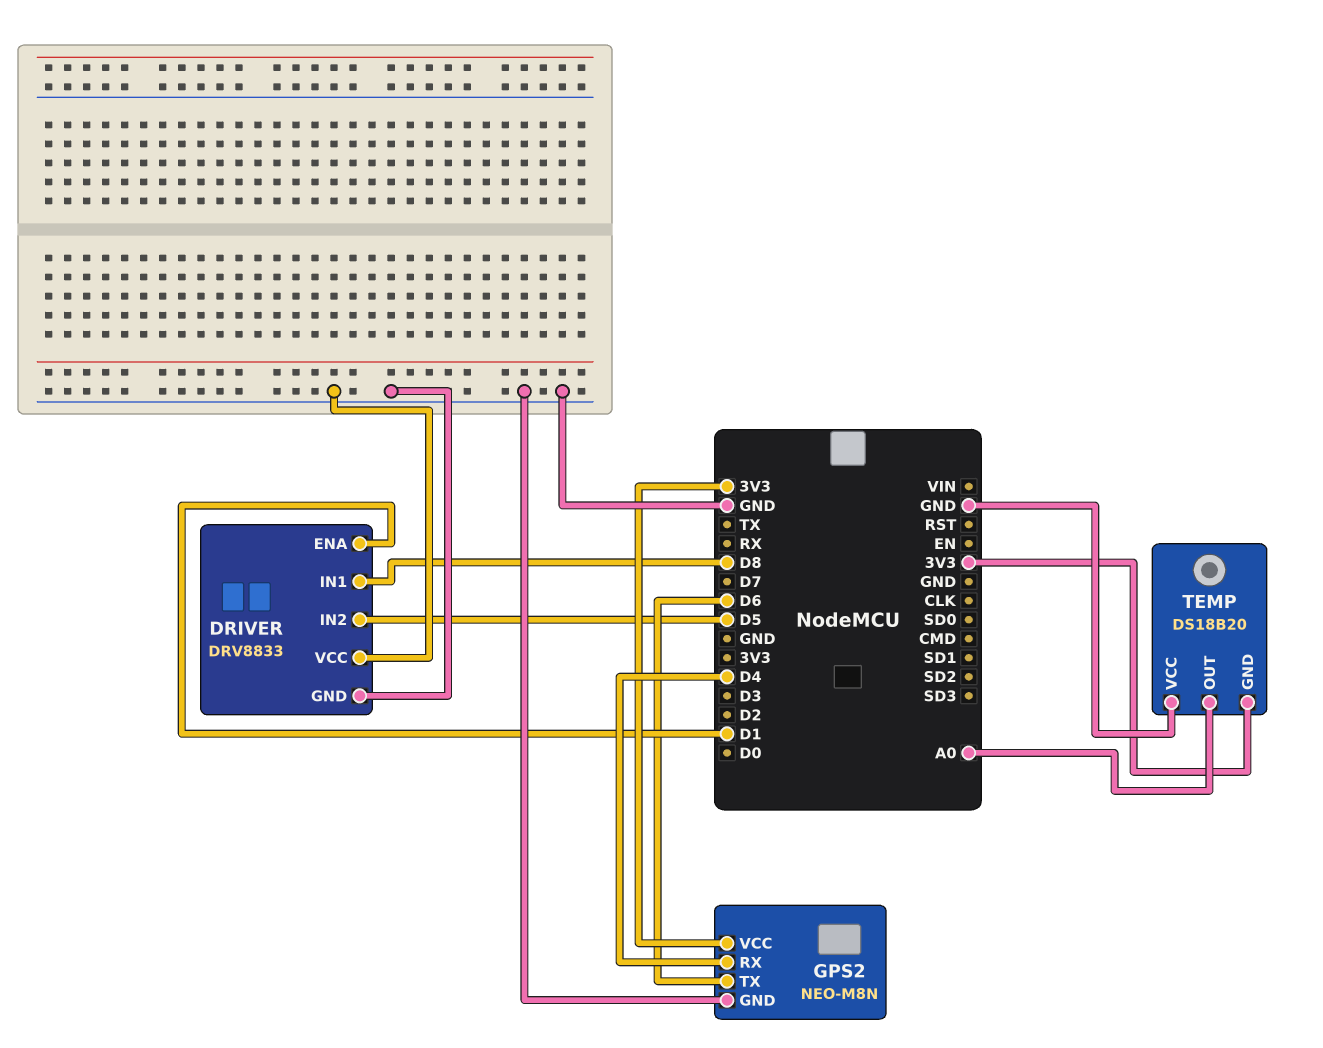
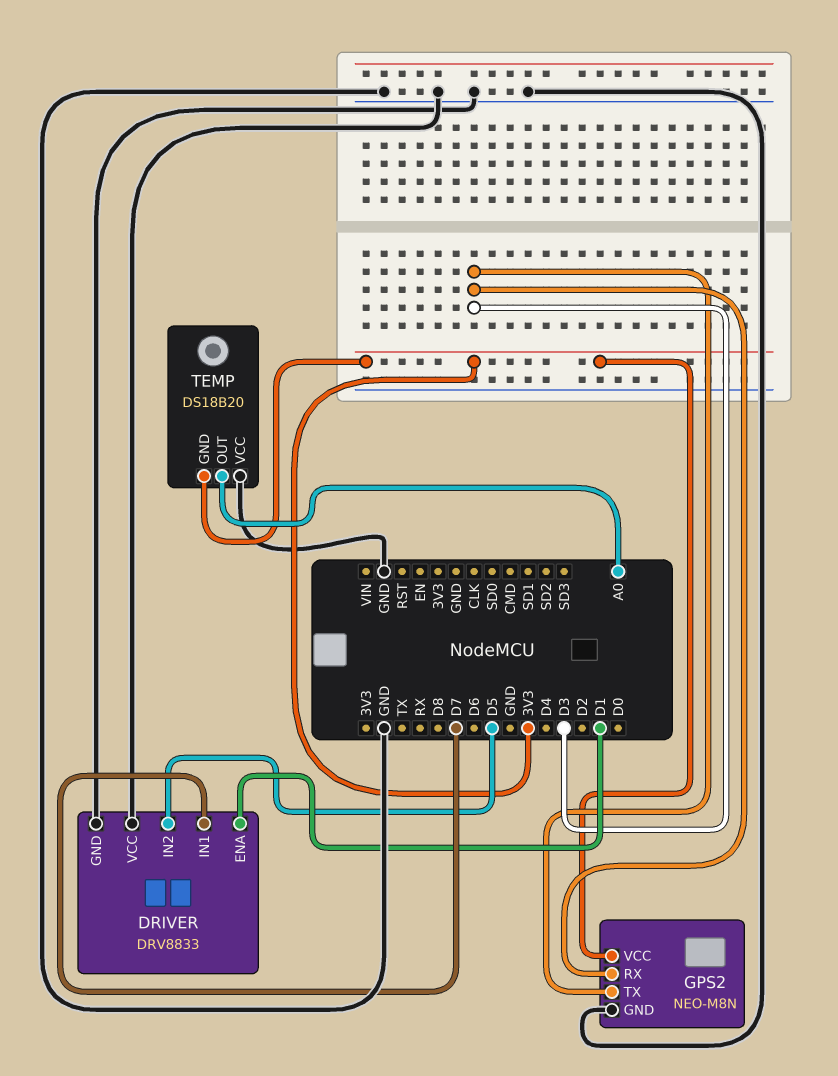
DRIVER pin IN1: D8 -> D7
GPS2 pin RX: D4 -> D3
GPS2 pin TX: D6 -> D3

